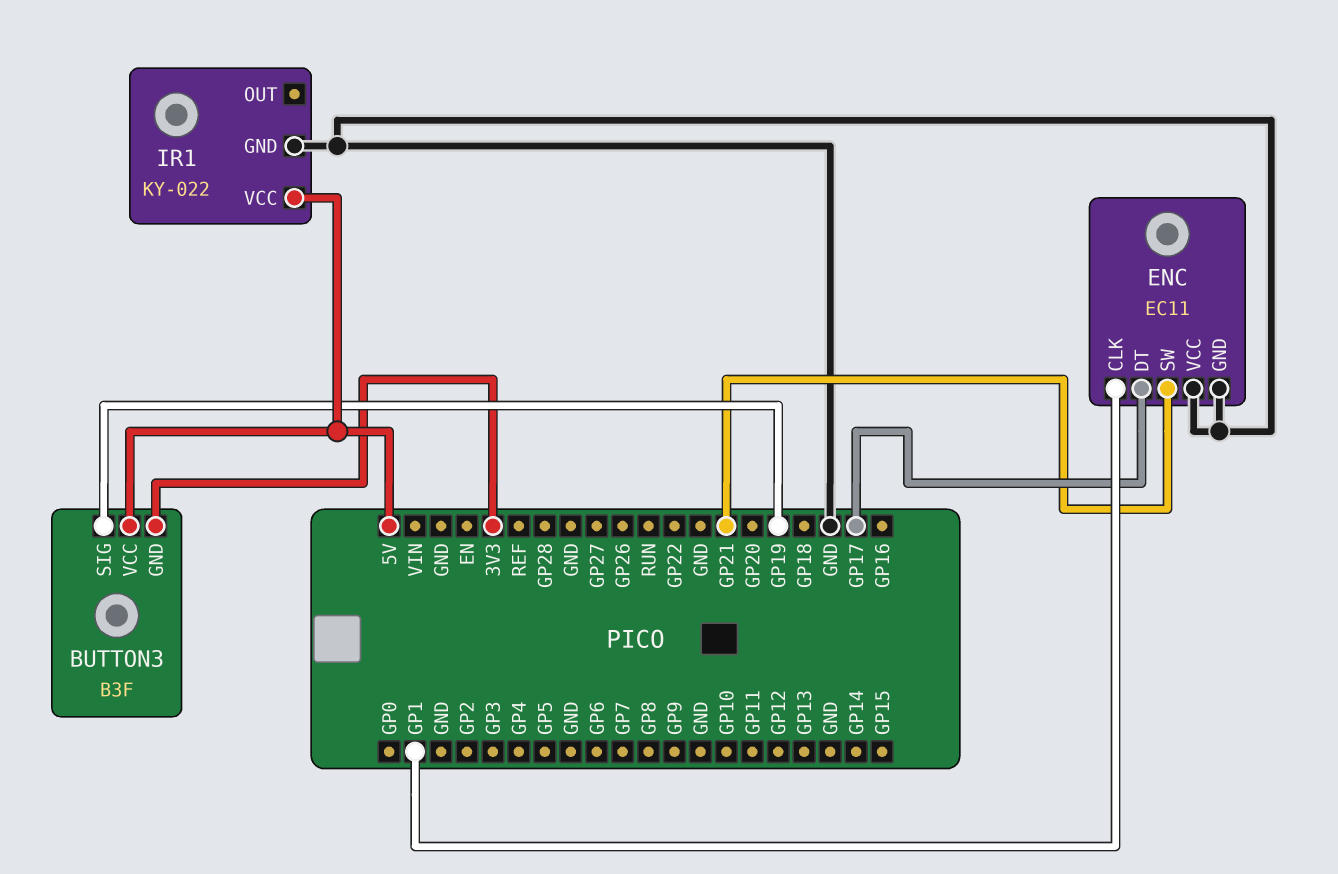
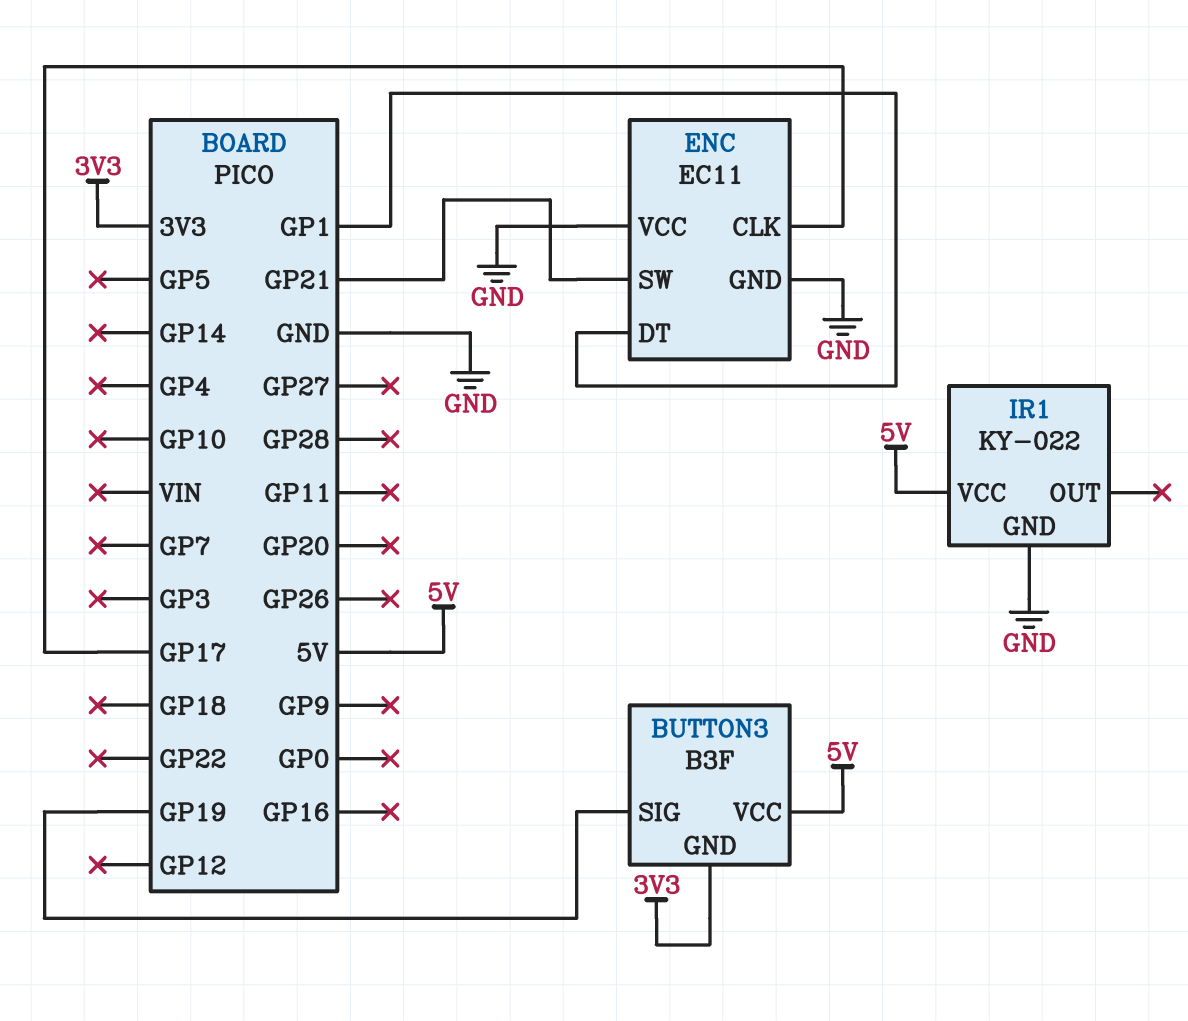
ENC pin CLK: GP1 -> GP17
ENC pin DT: GP17 -> GP1

